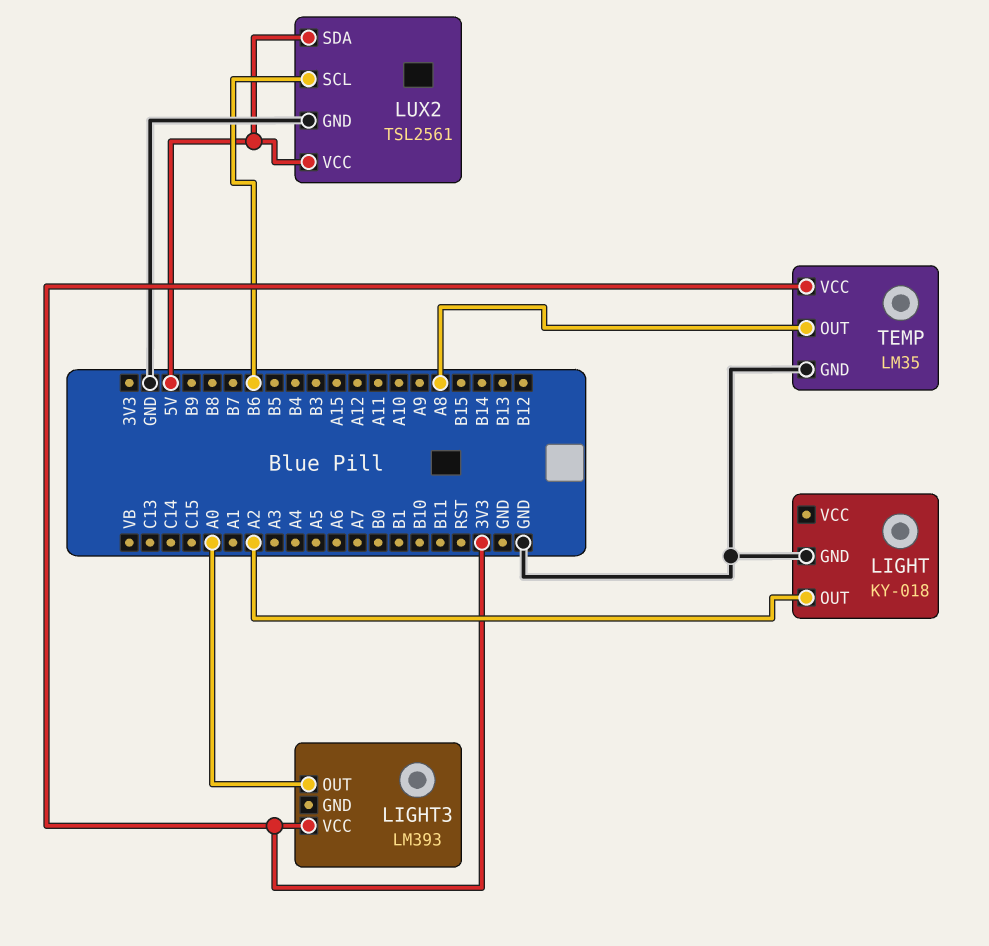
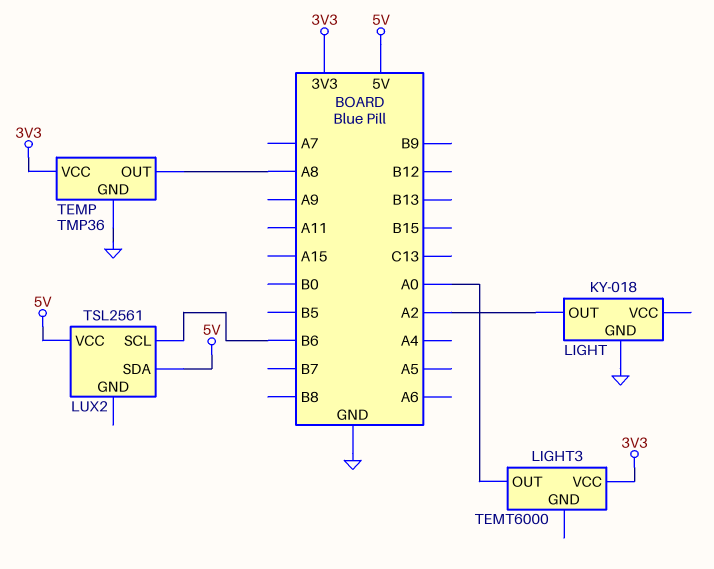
LIGHT3: LM393 -> TEMT6000
LUX2 pin GND: GND -> none
TEMP: LM35 -> TMP36

